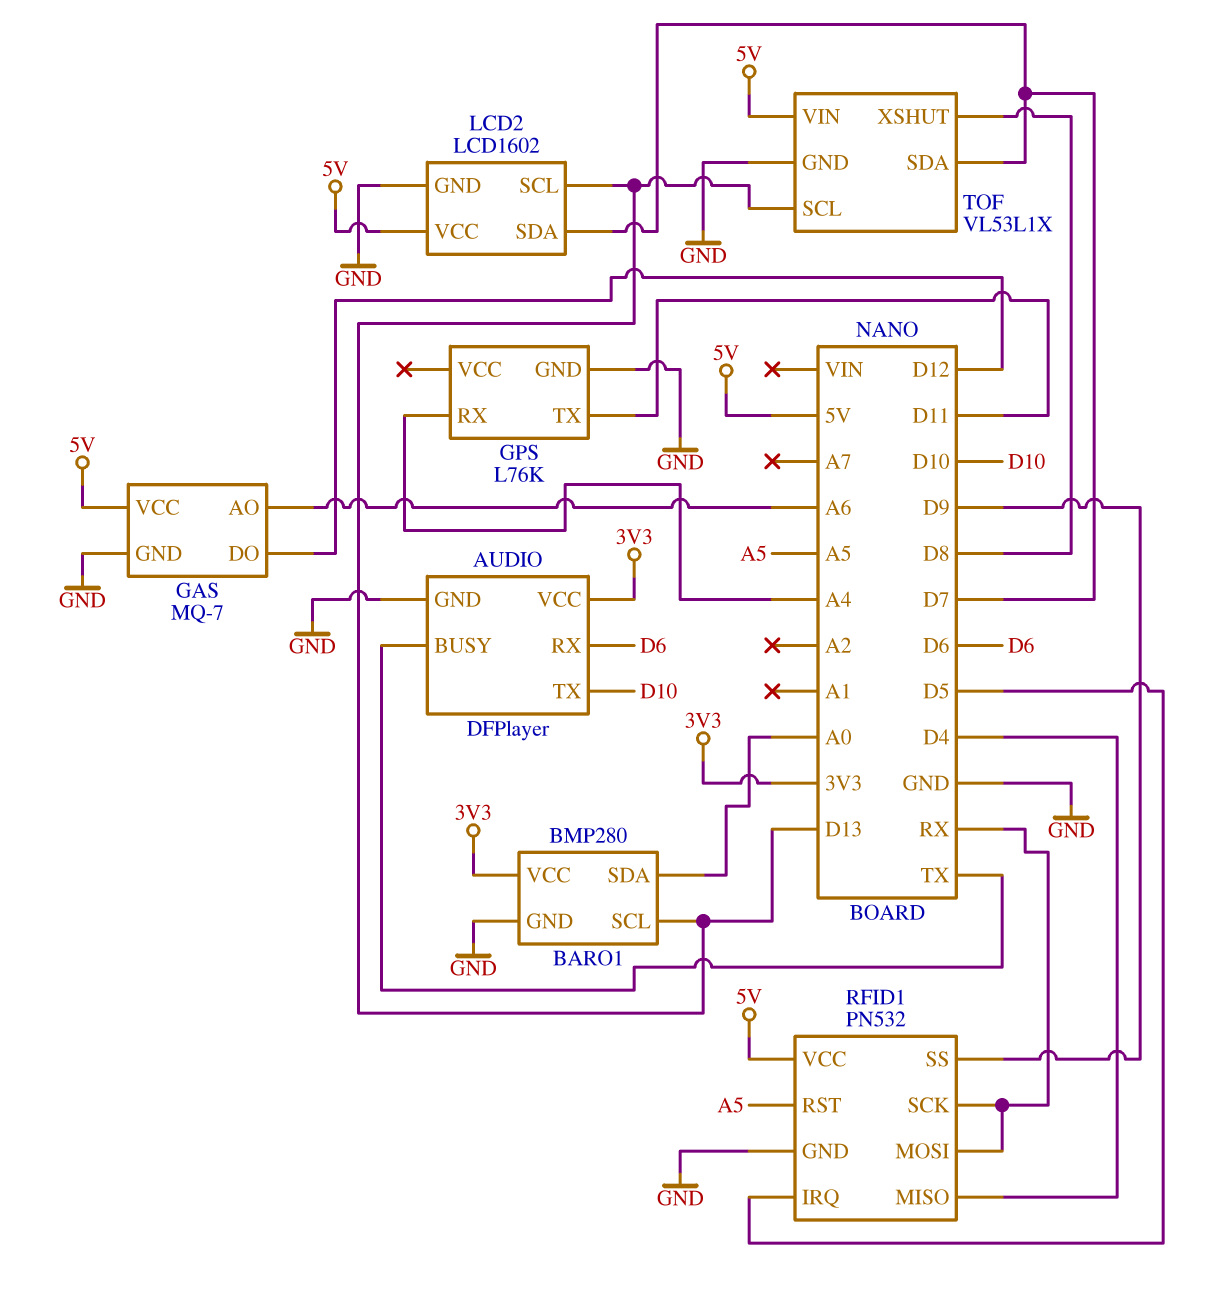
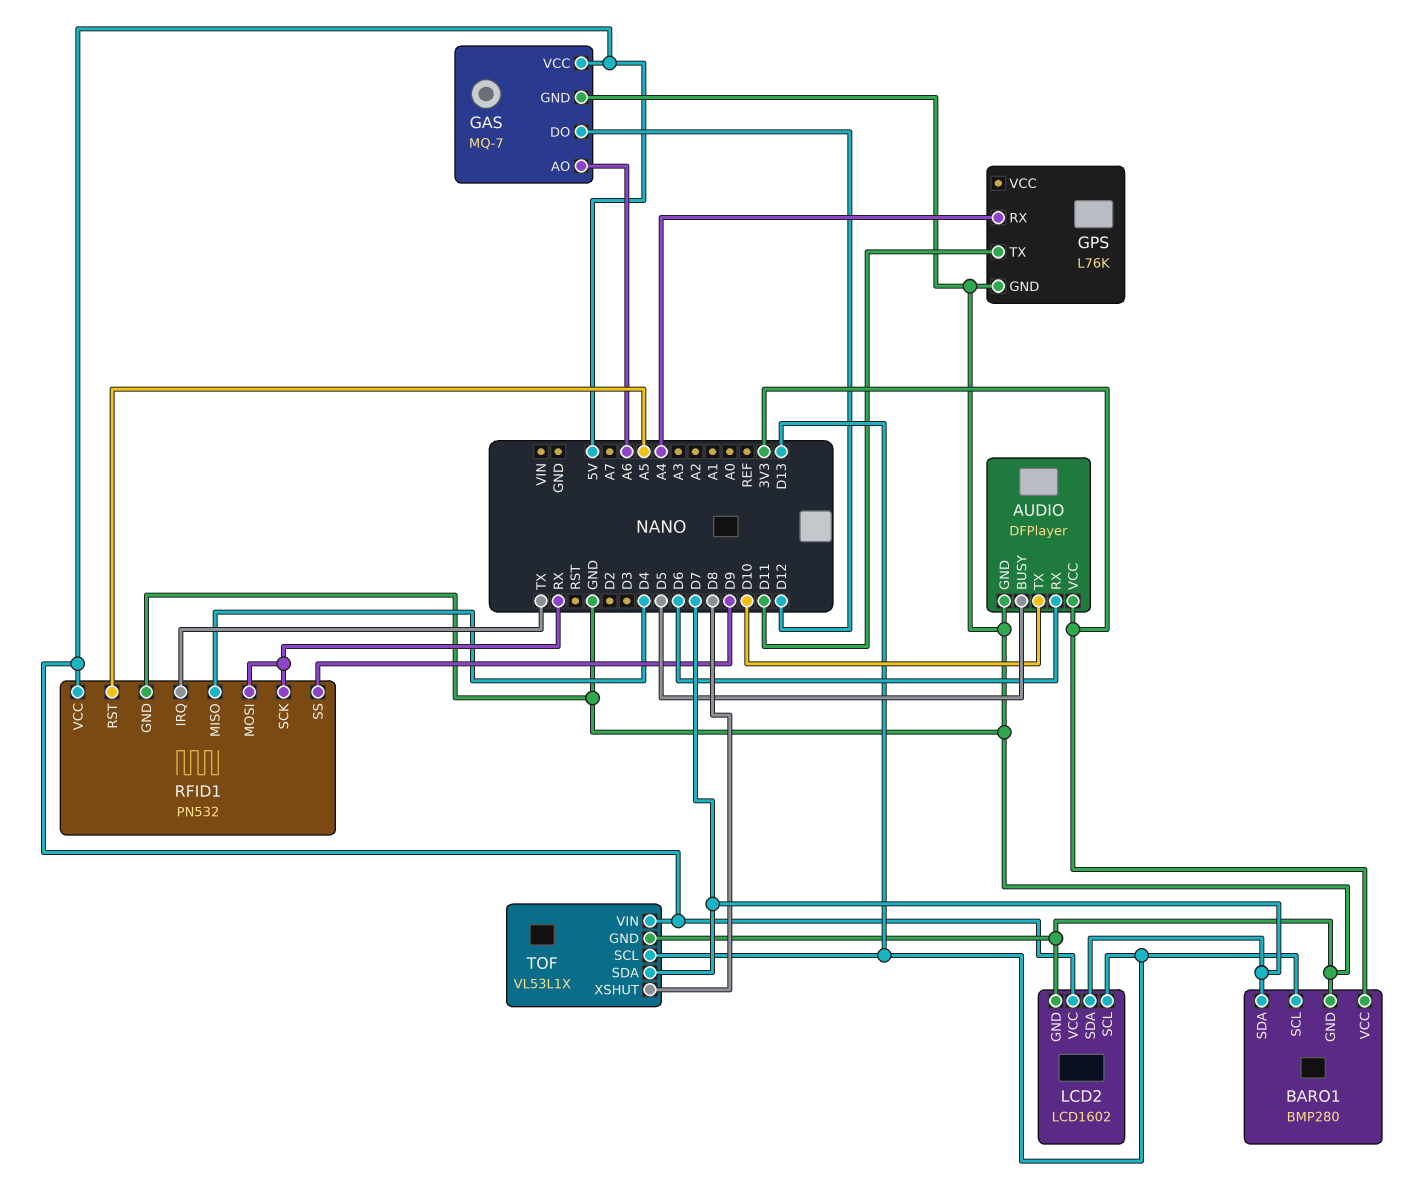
AUDIO pin BUSY: TX -> D5
BARO1 pin SDA: A0 -> D7
RFID1 pin IRQ: D5 -> TX

